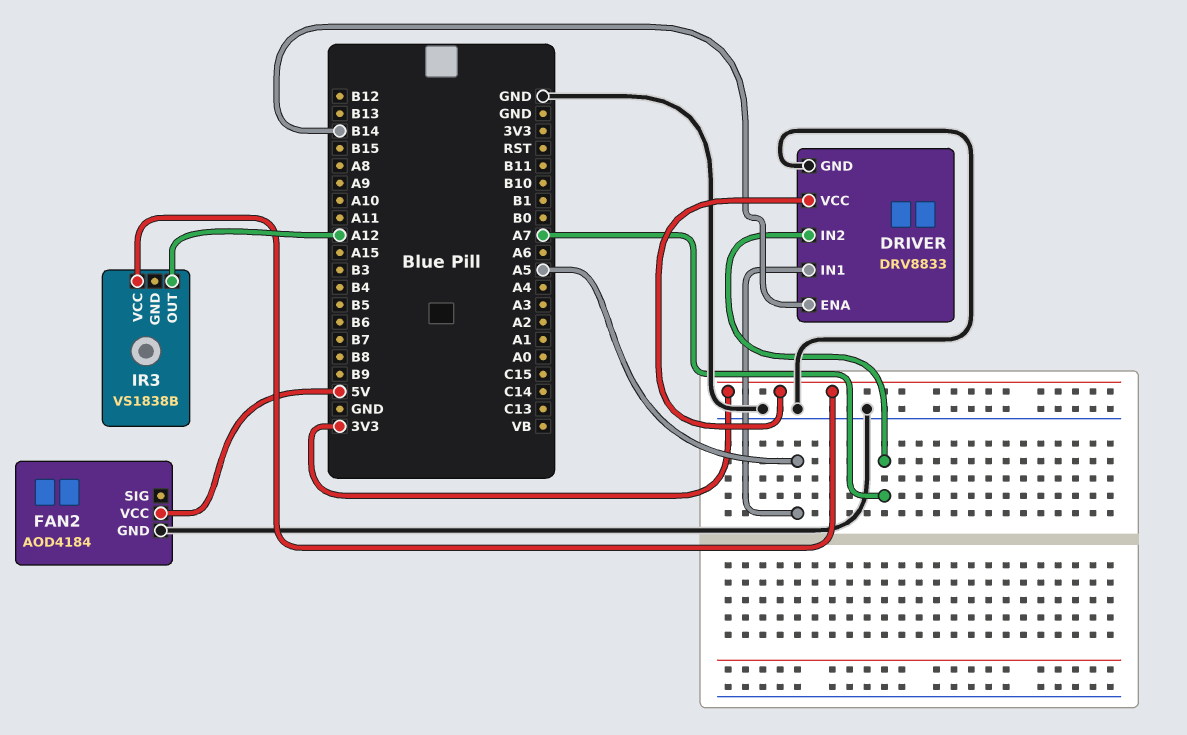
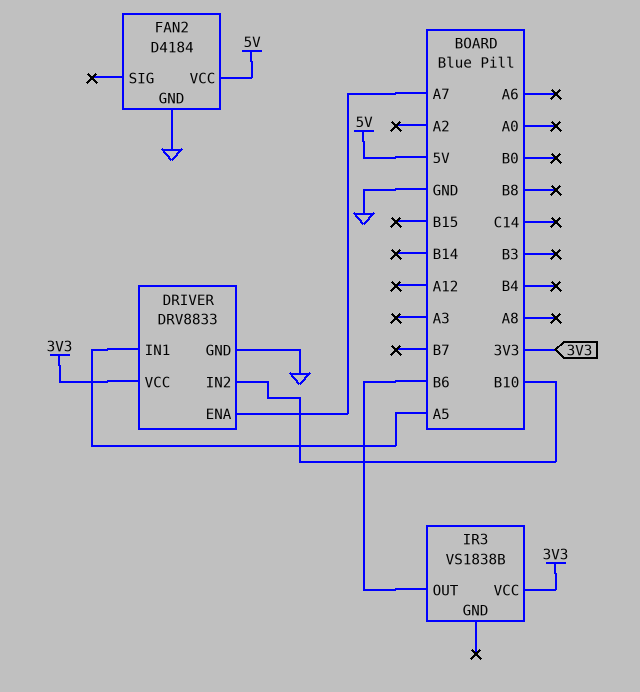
DRIVER pin ENA: B14 -> A7
DRIVER pin IN2: A7 -> B10
FAN2: AOD4184 -> D4184
IR3 pin OUT: A12 -> B6

